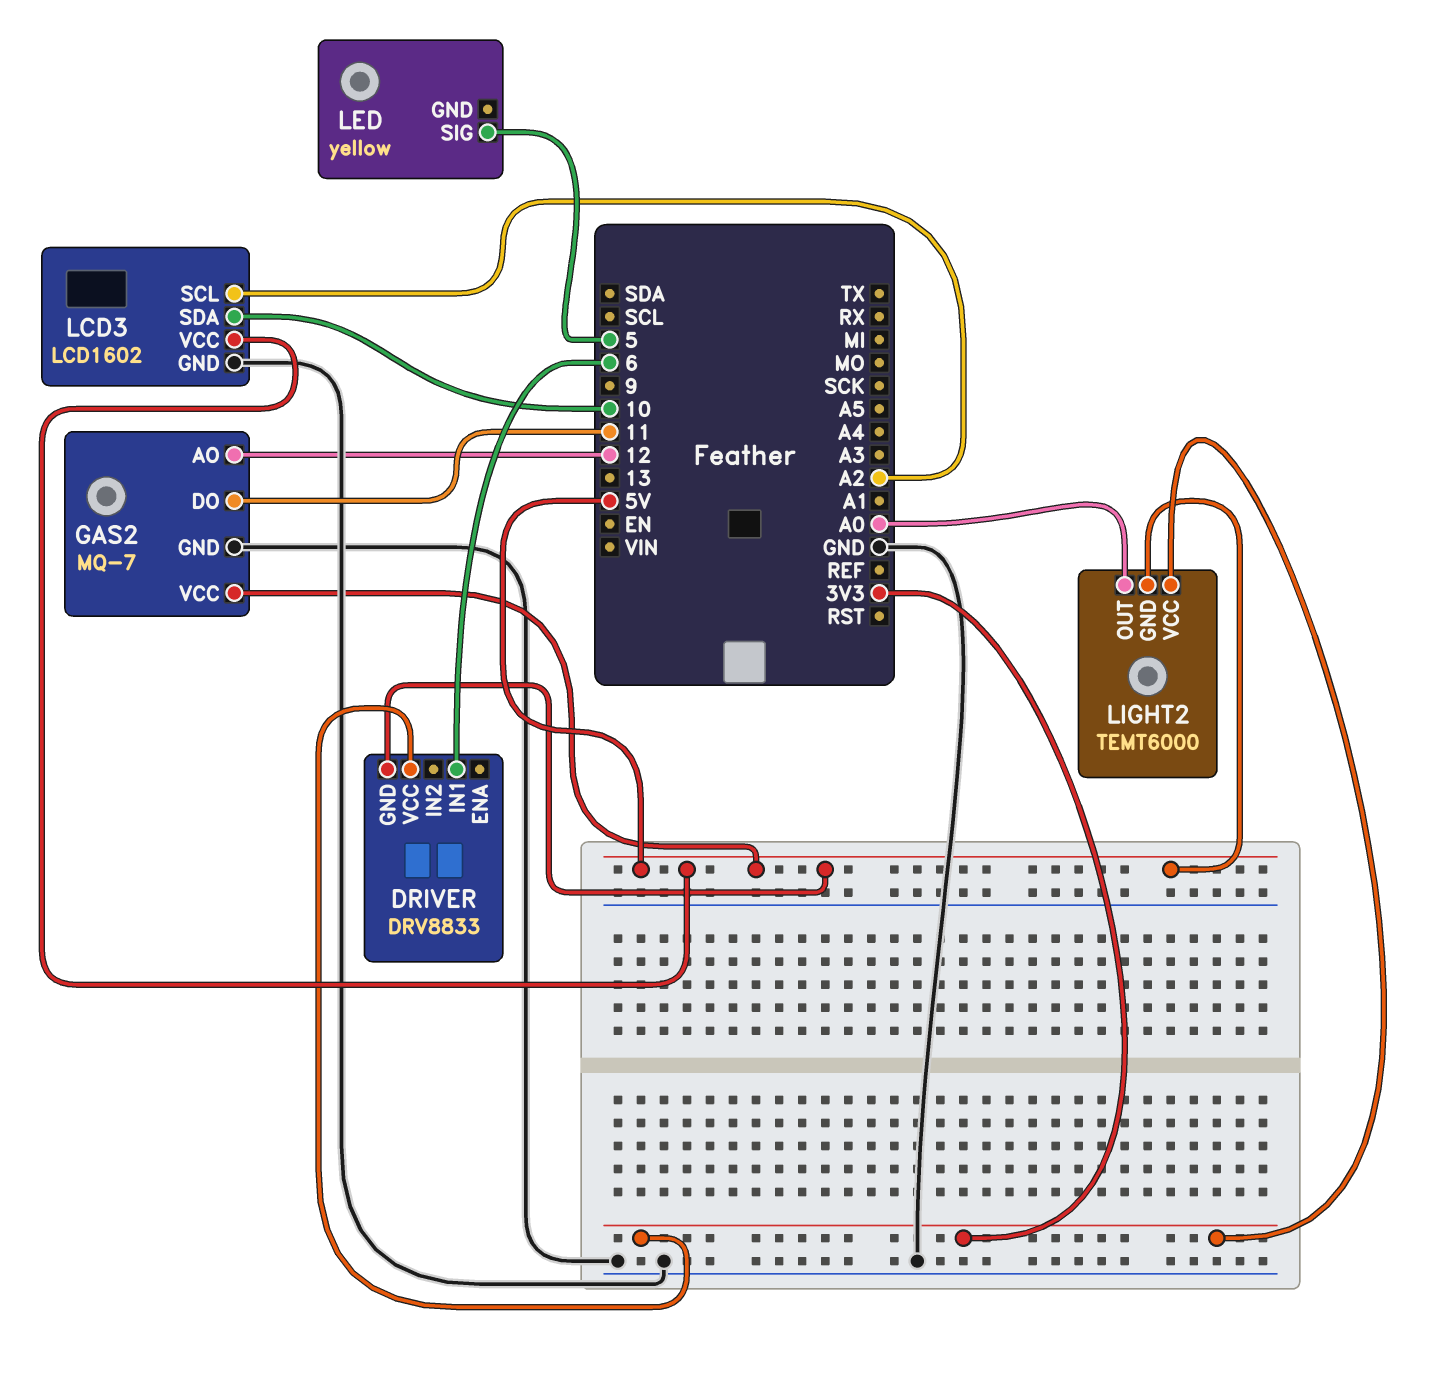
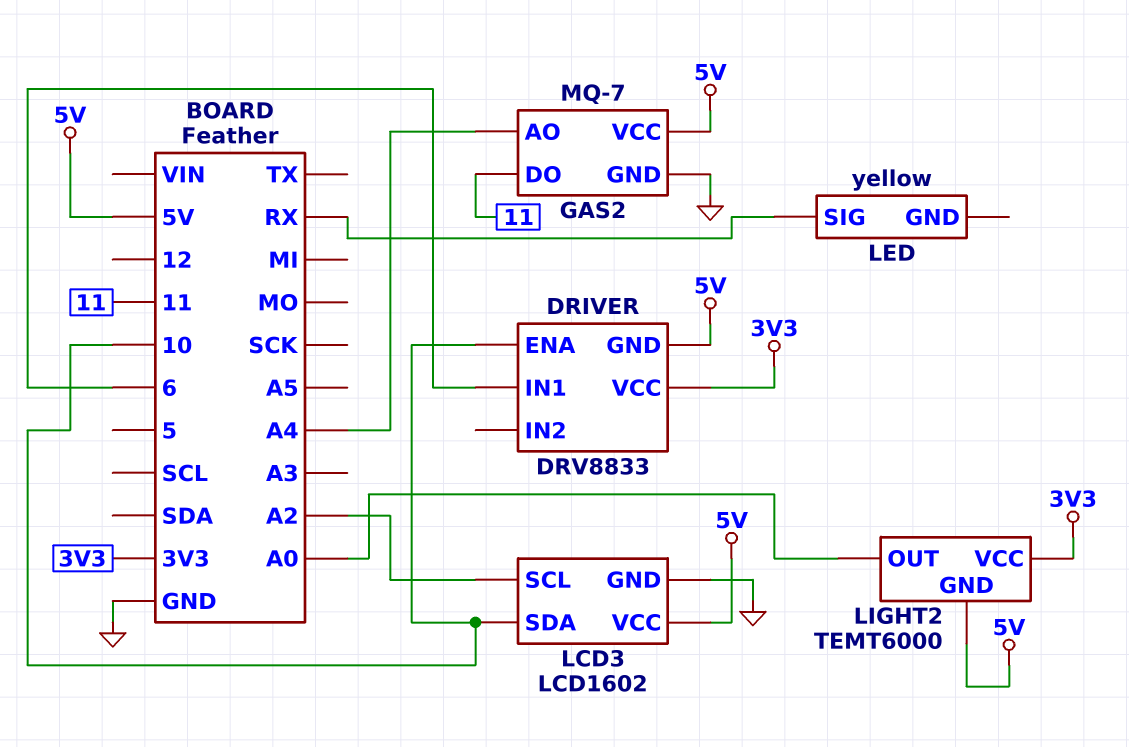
DRIVER pin ENA: none -> 10
GAS2 pin AO: 12 -> A4
LED pin SIG: 5 -> RX

